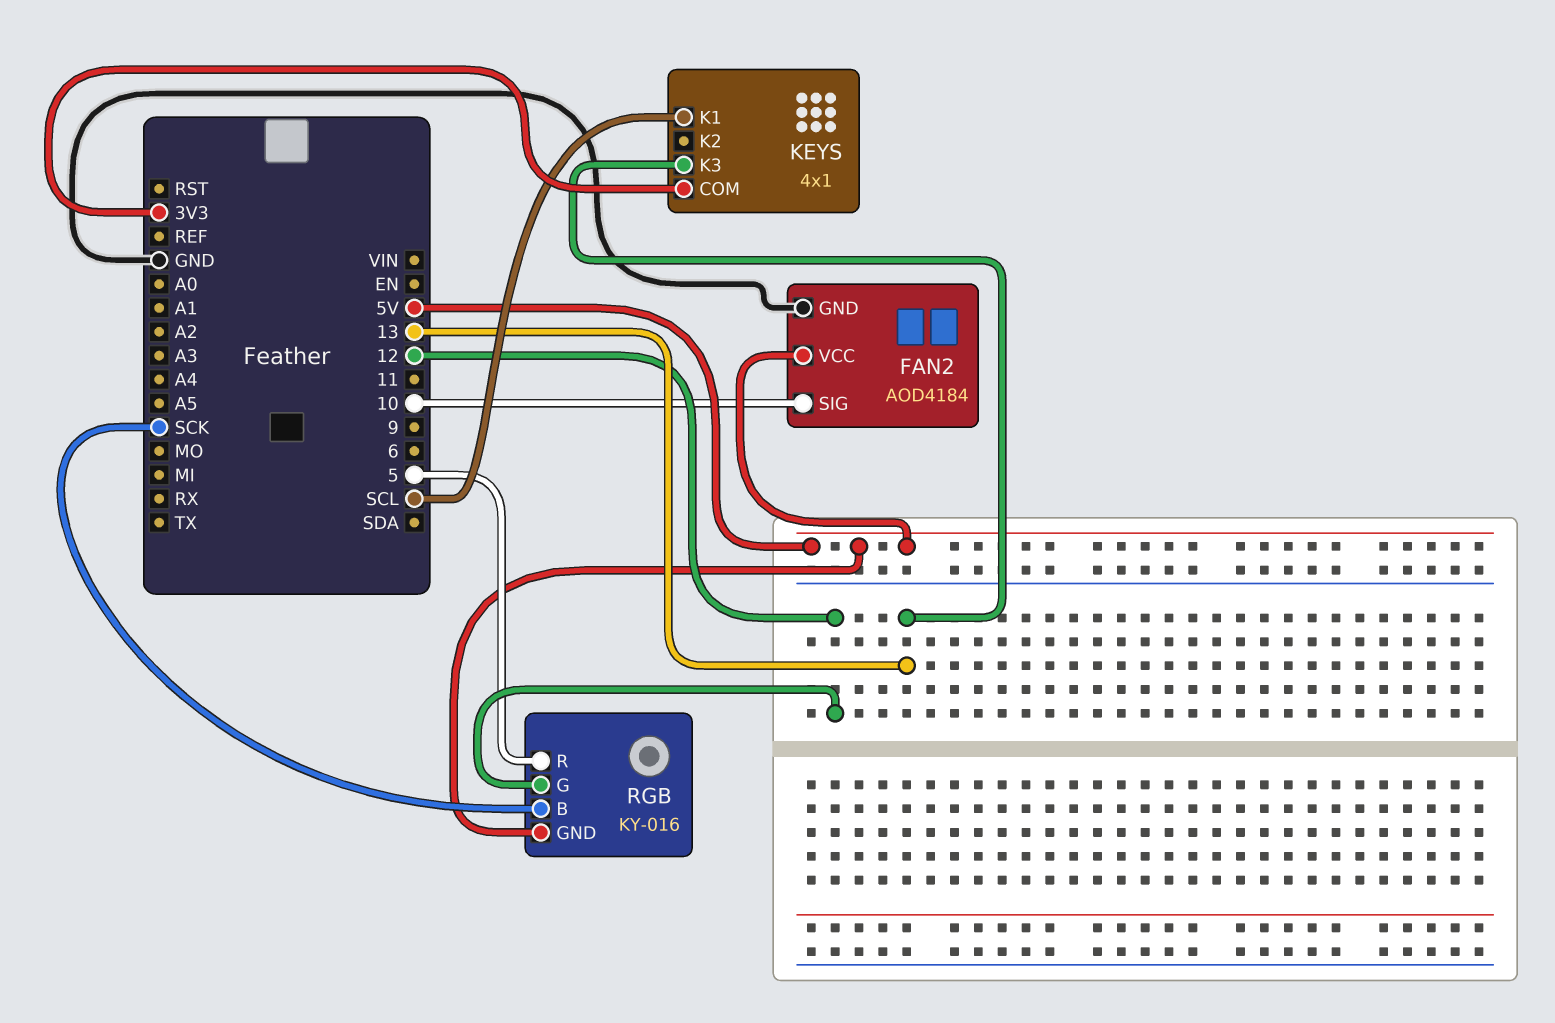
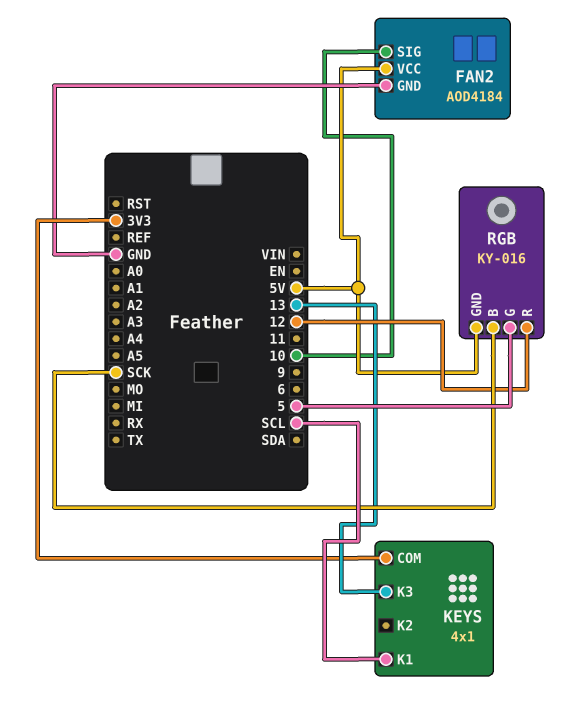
RGB pin G: 12 -> 5
RGB pin R: 5 -> 12

